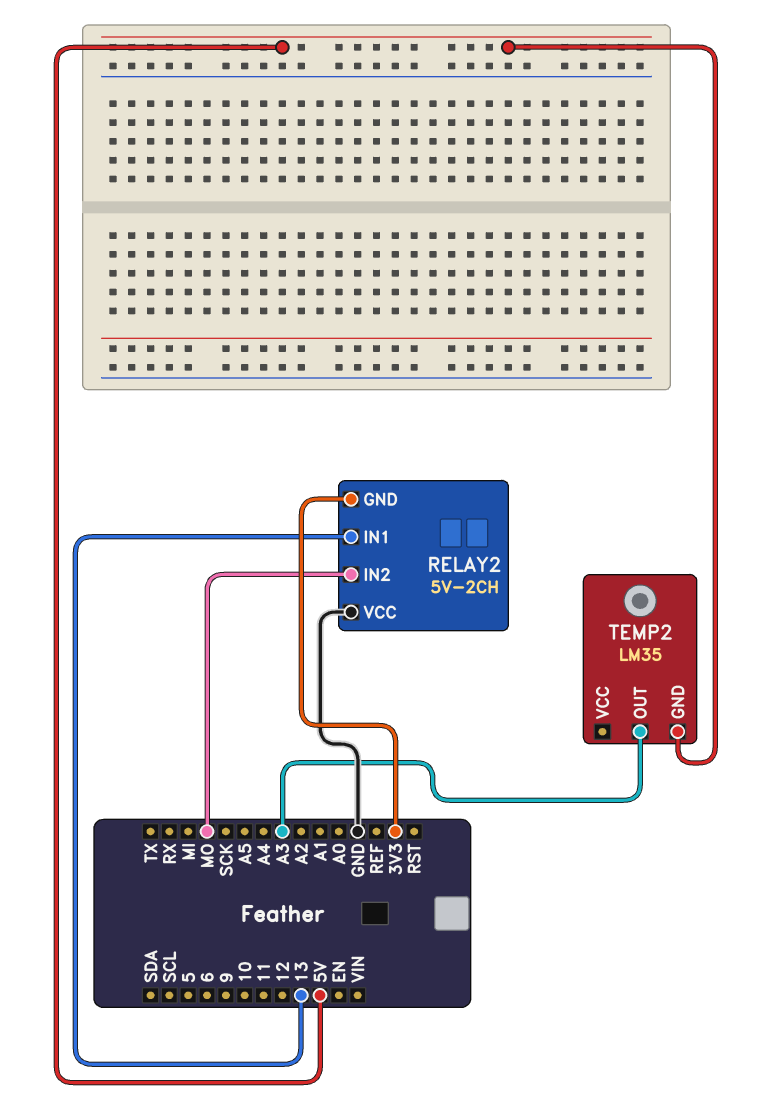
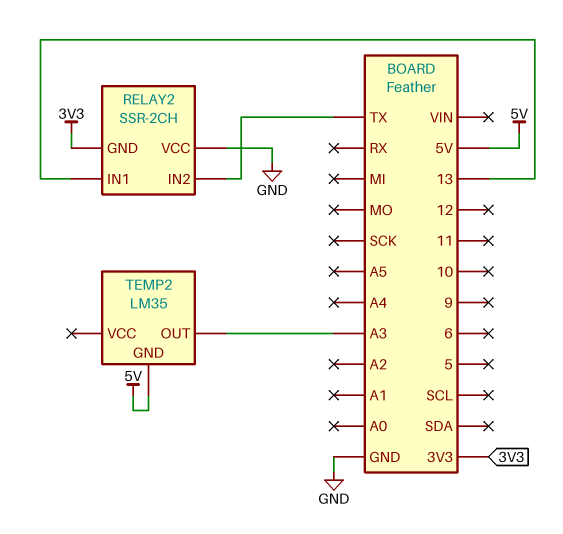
RELAY2: 5V-2CH -> SSR-2CH
RELAY2 pin IN2: MO -> TX

